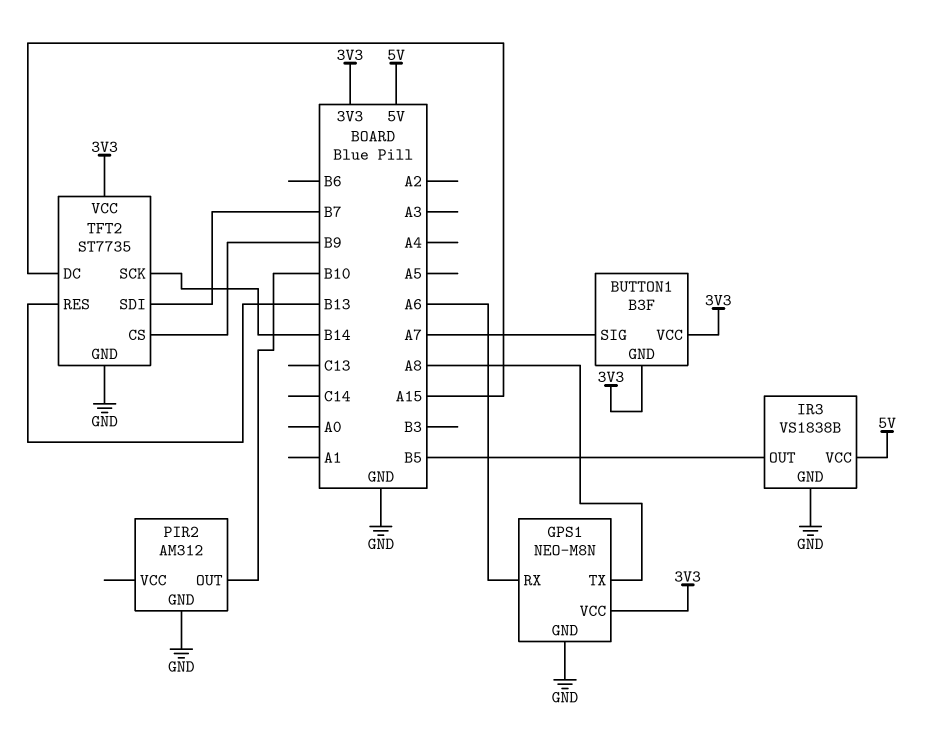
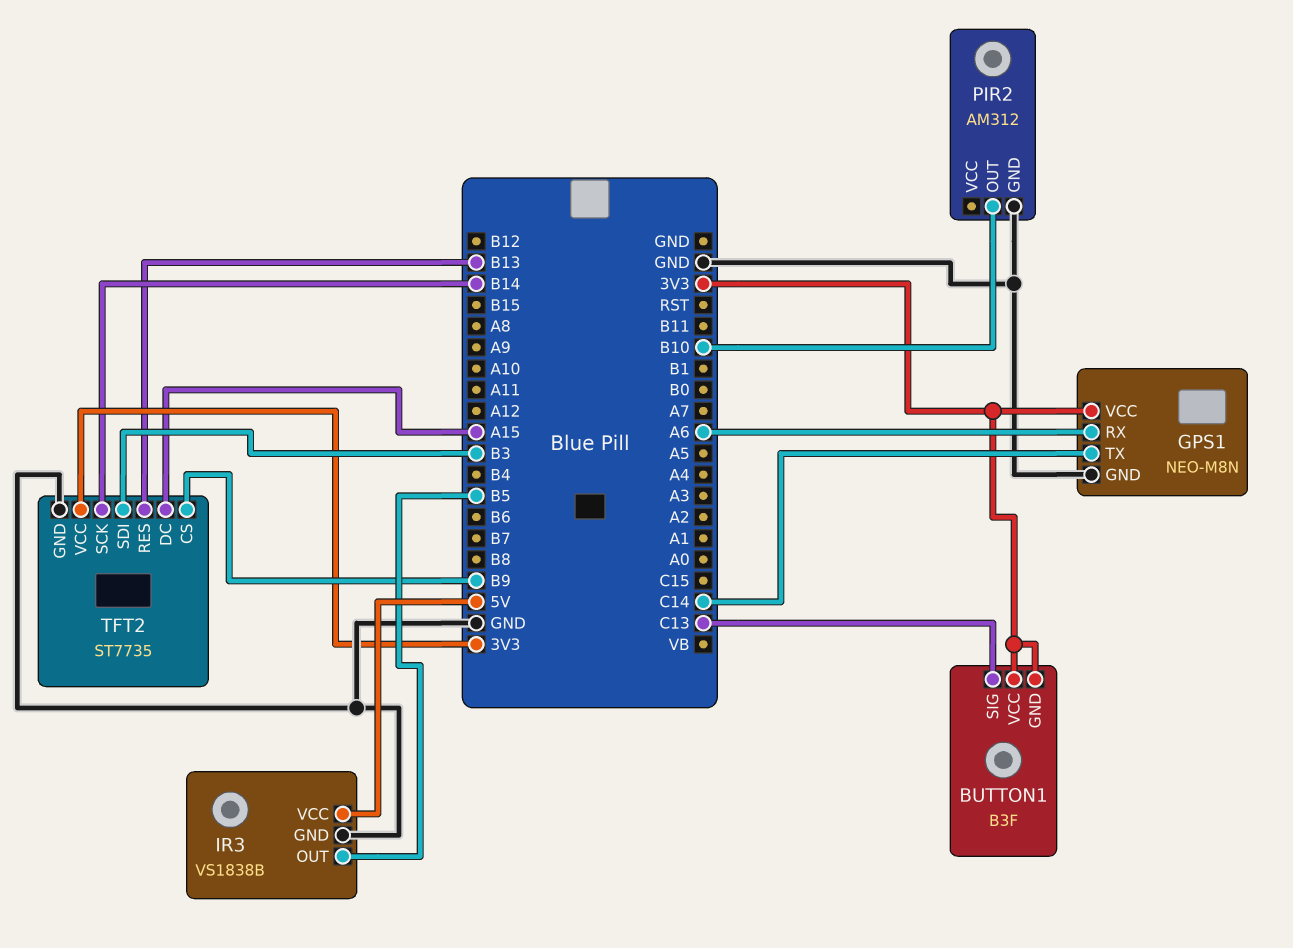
BUTTON1 pin SIG: A7 -> C13
GPS1 pin TX: A8 -> C14
TFT2 pin SDI: B7 -> B3

